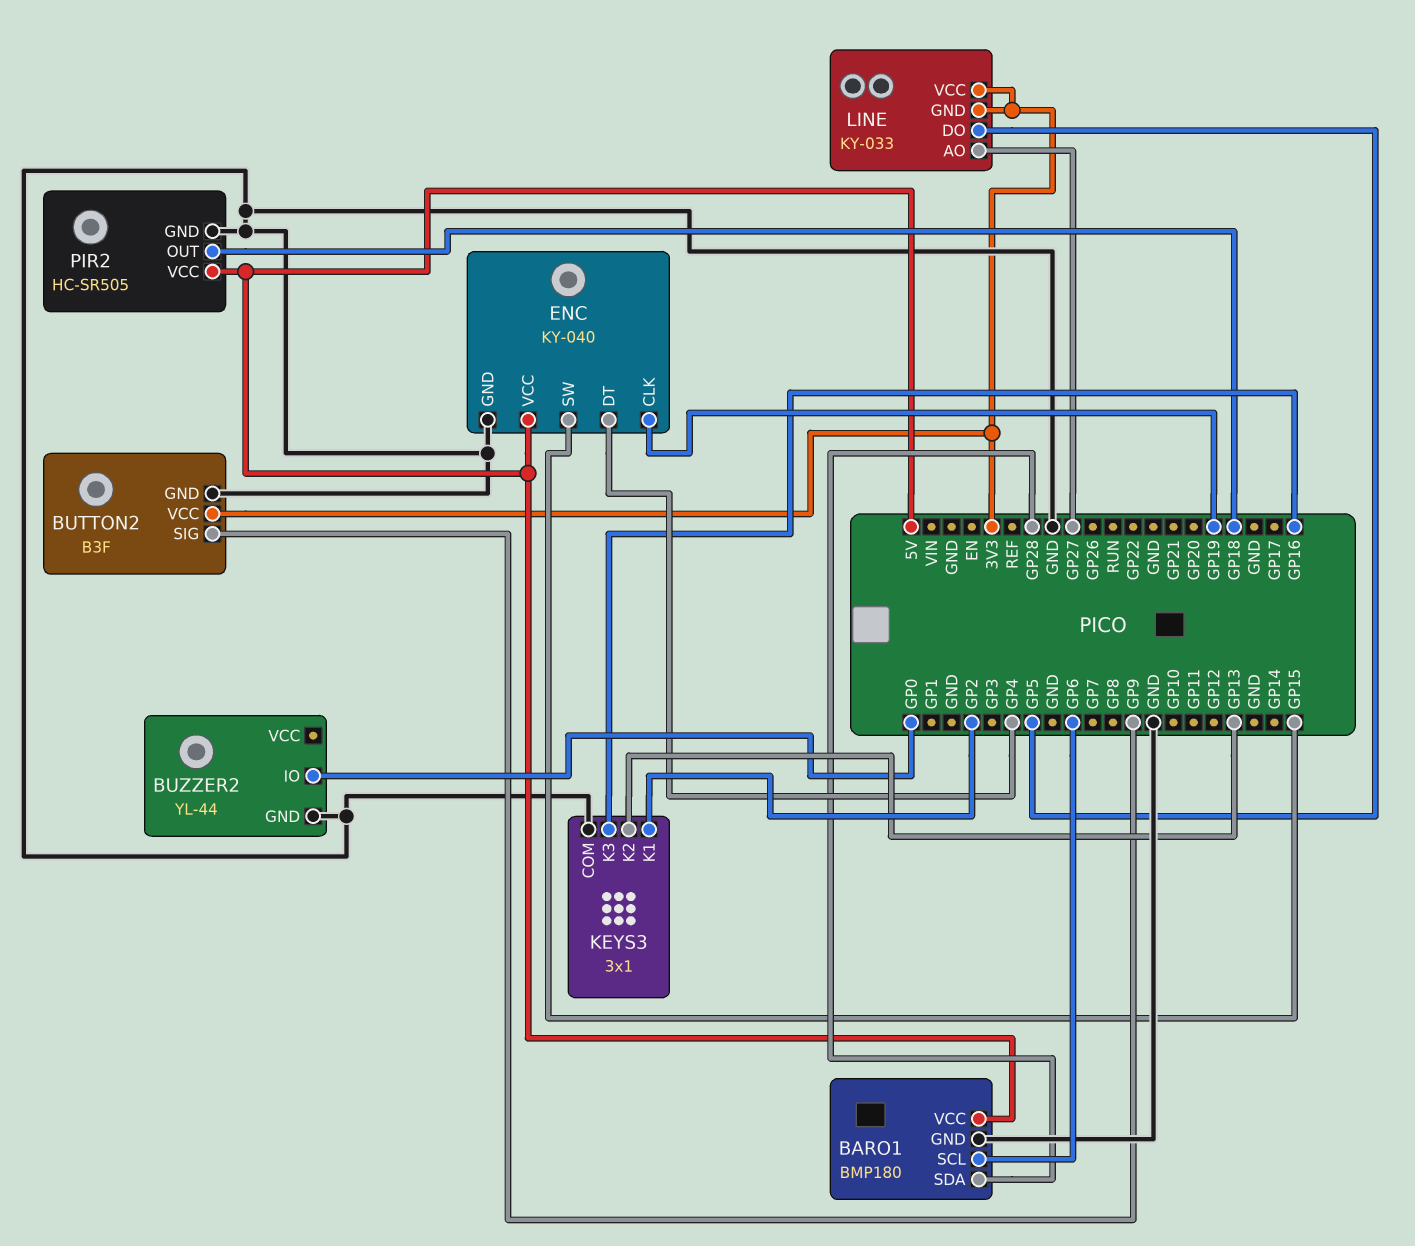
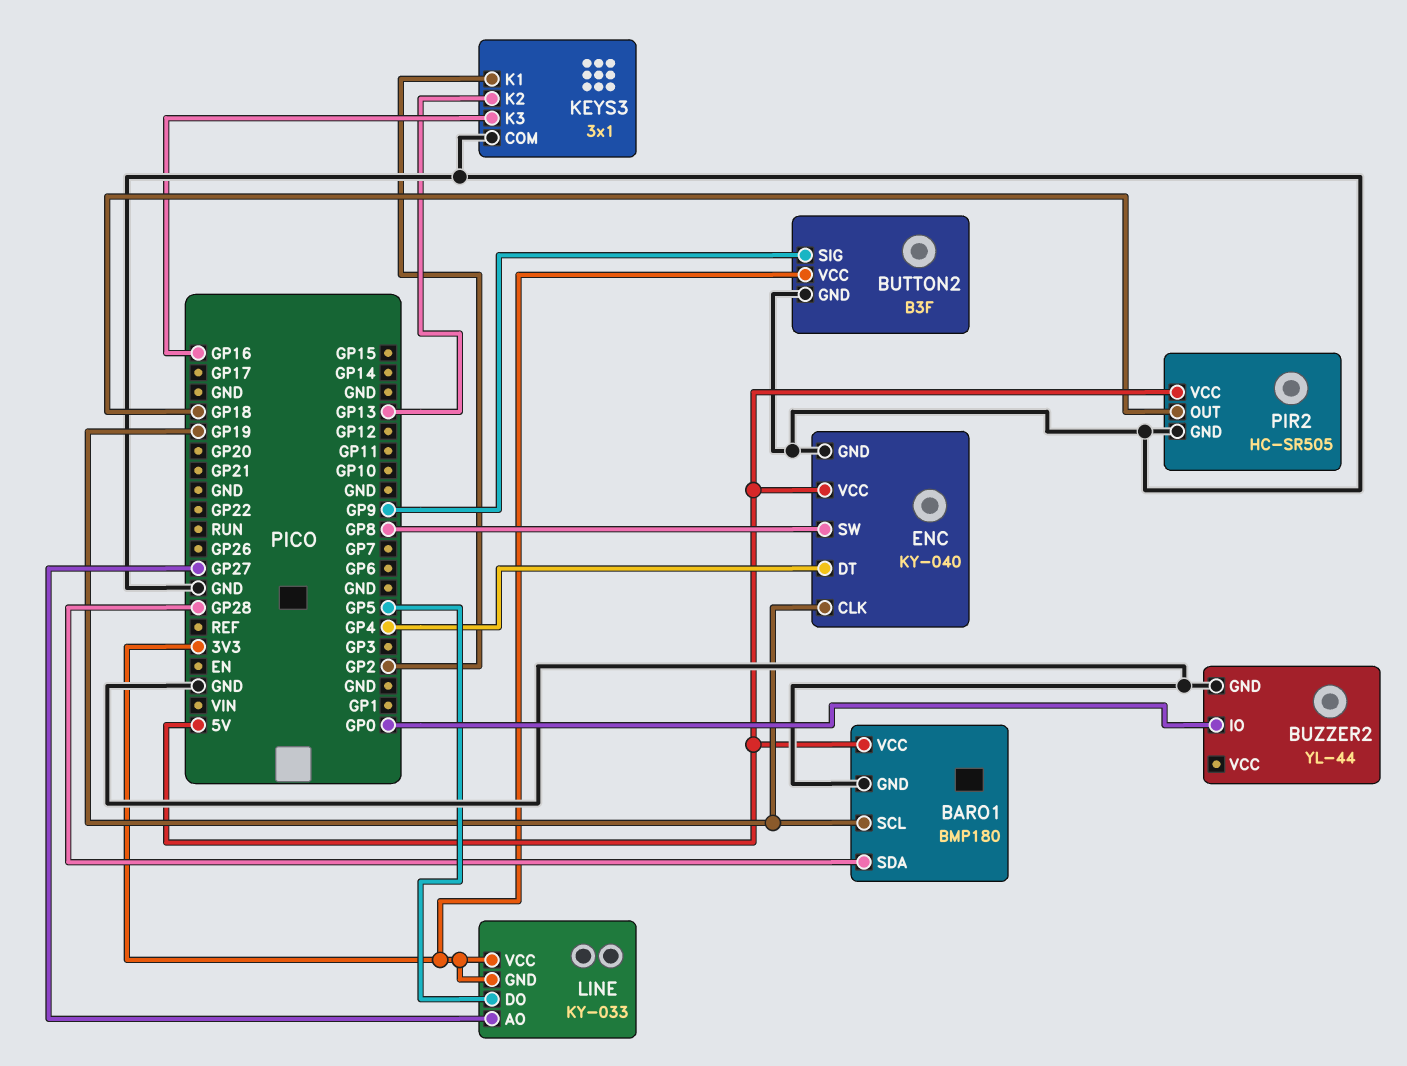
BARO1 pin SCL: GP6 -> GP19
ENC pin SW: GP15 -> GP8

